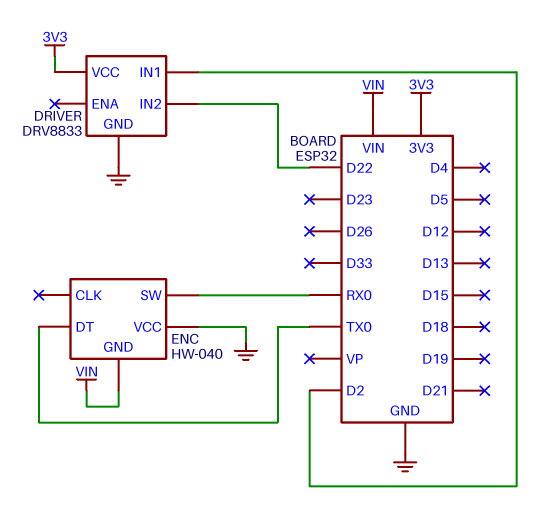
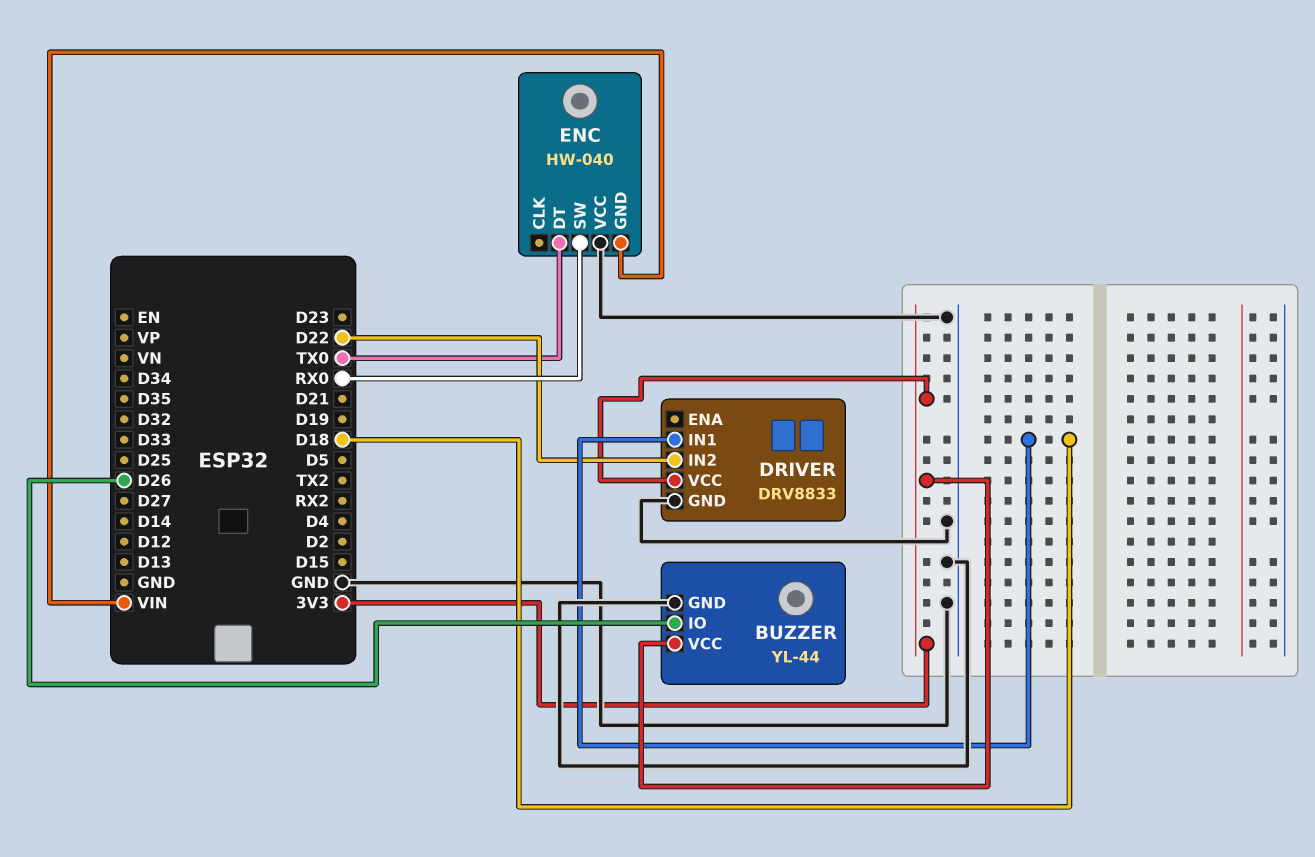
BUZZER: none -> YL-44
BUZZER pin GND: none -> GND
BUZZER pin IO: none -> D26
BUZZER pin VCC: none -> 3V3
DRIVER pin IN1: D2 -> D18

